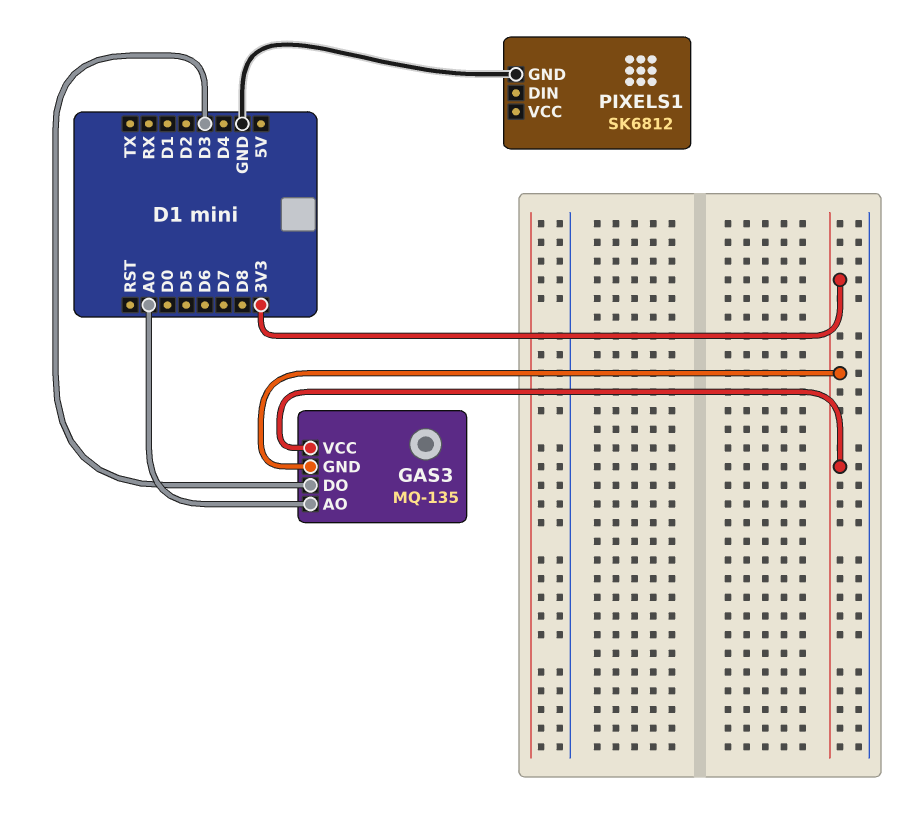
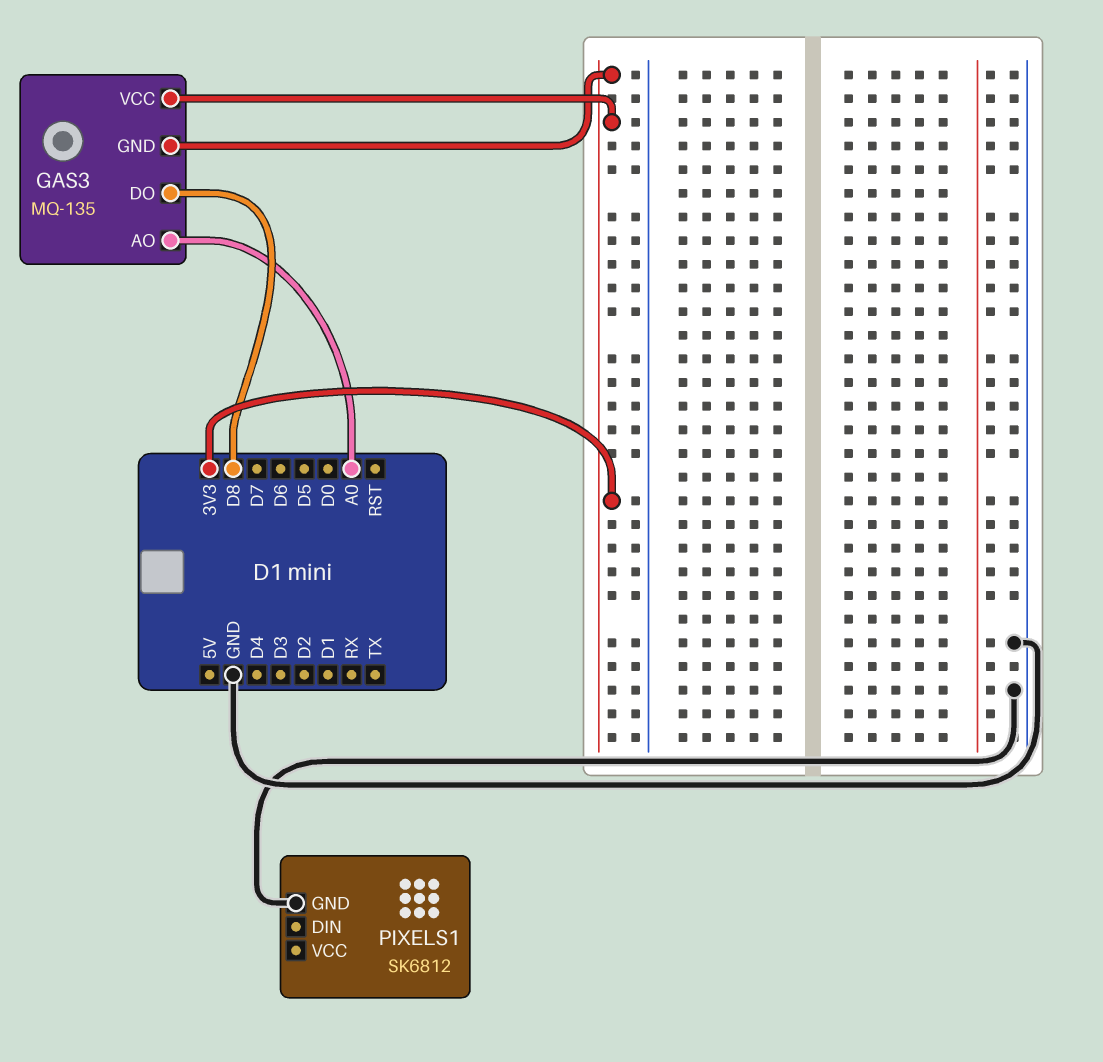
GAS3 pin DO: D3 -> D8

